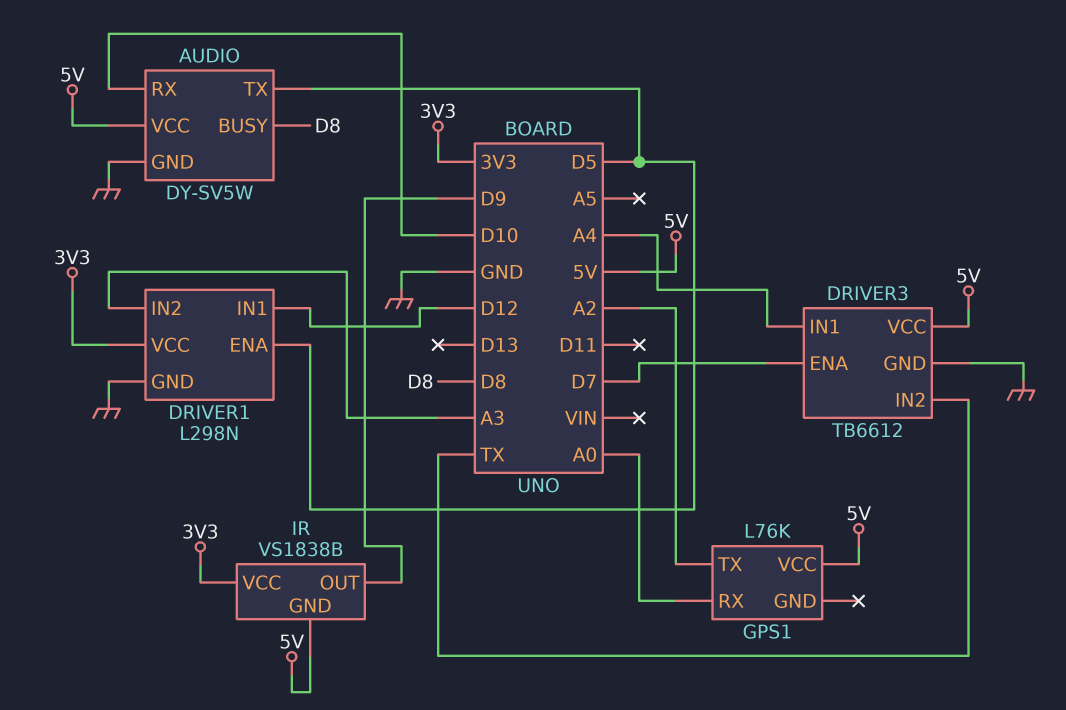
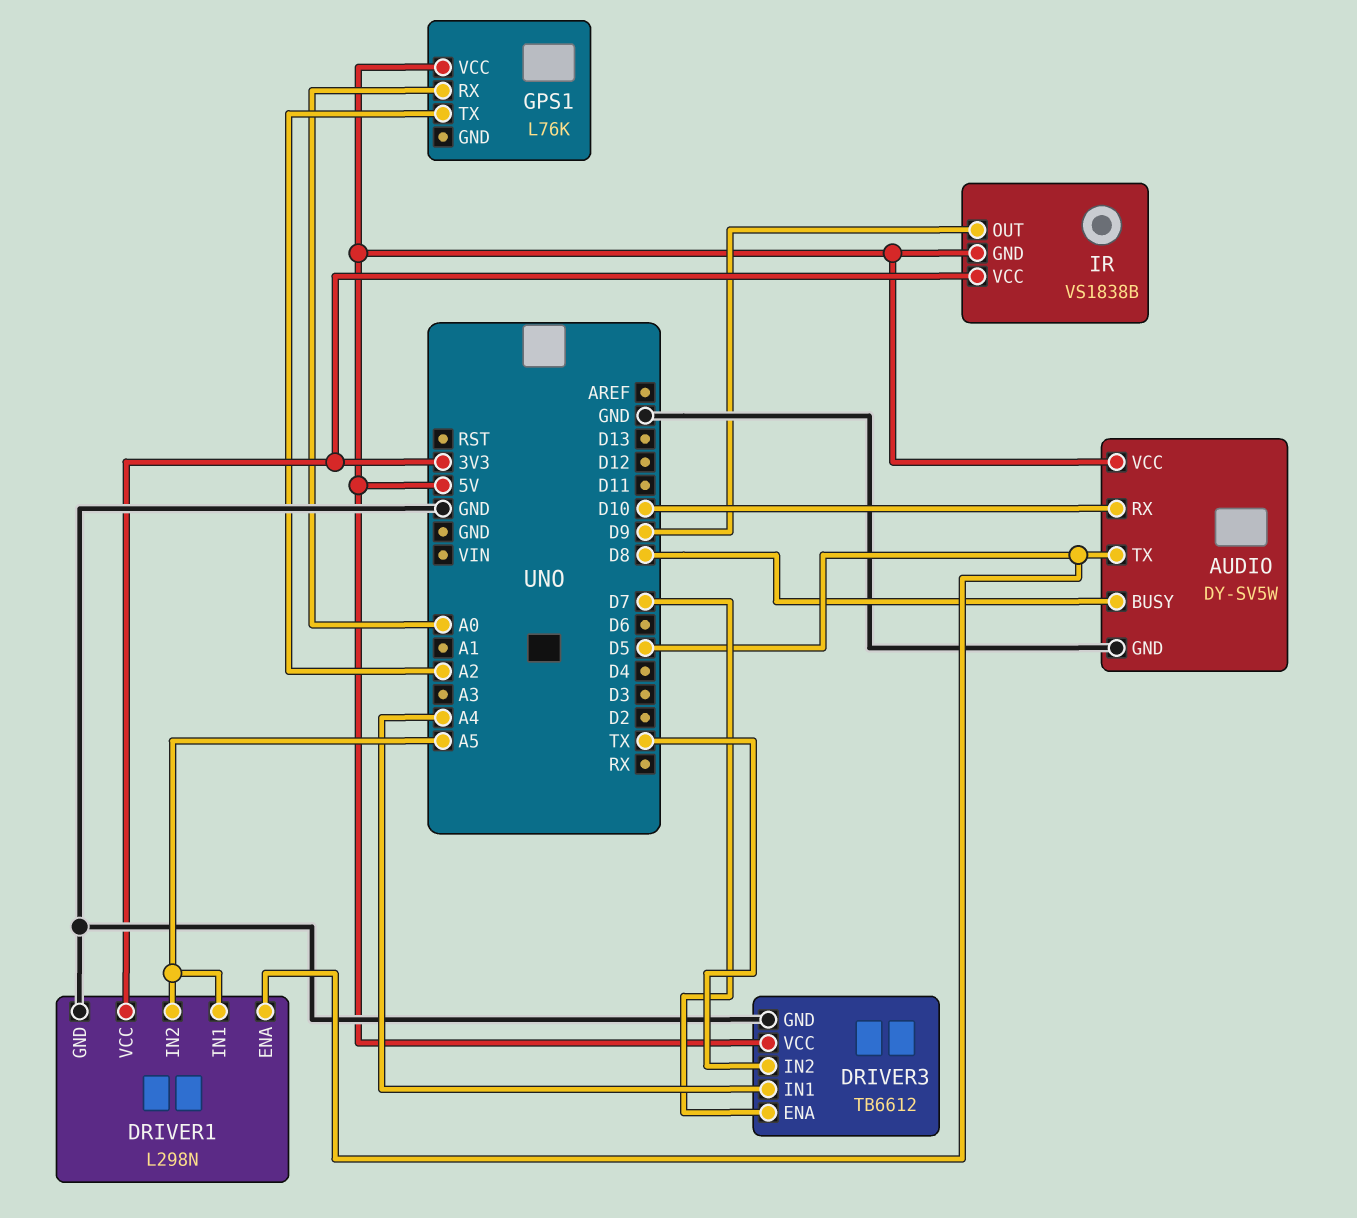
DRIVER1 pin IN1: D12 -> A5
DRIVER1 pin IN2: A3 -> A5

